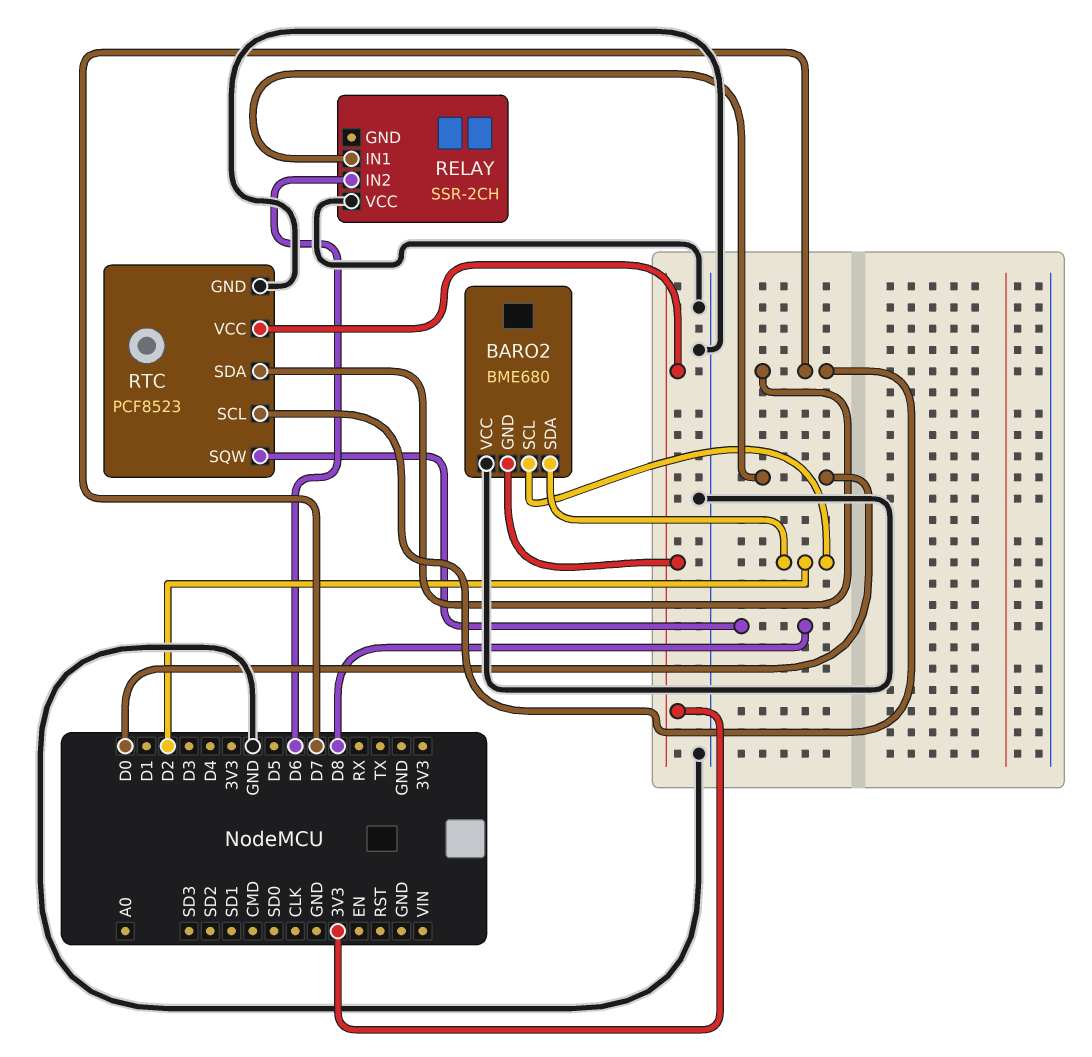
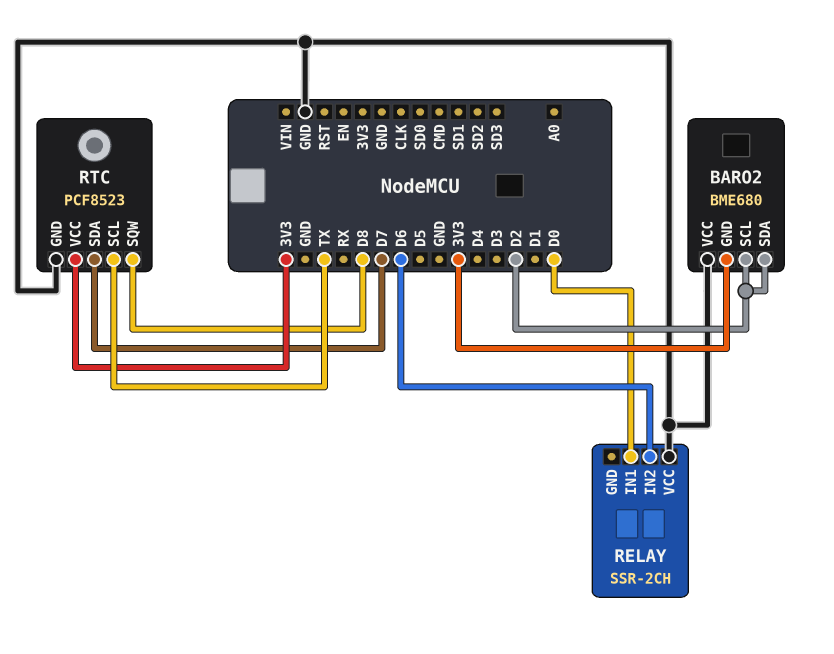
RTC pin SCL: D7 -> TX

